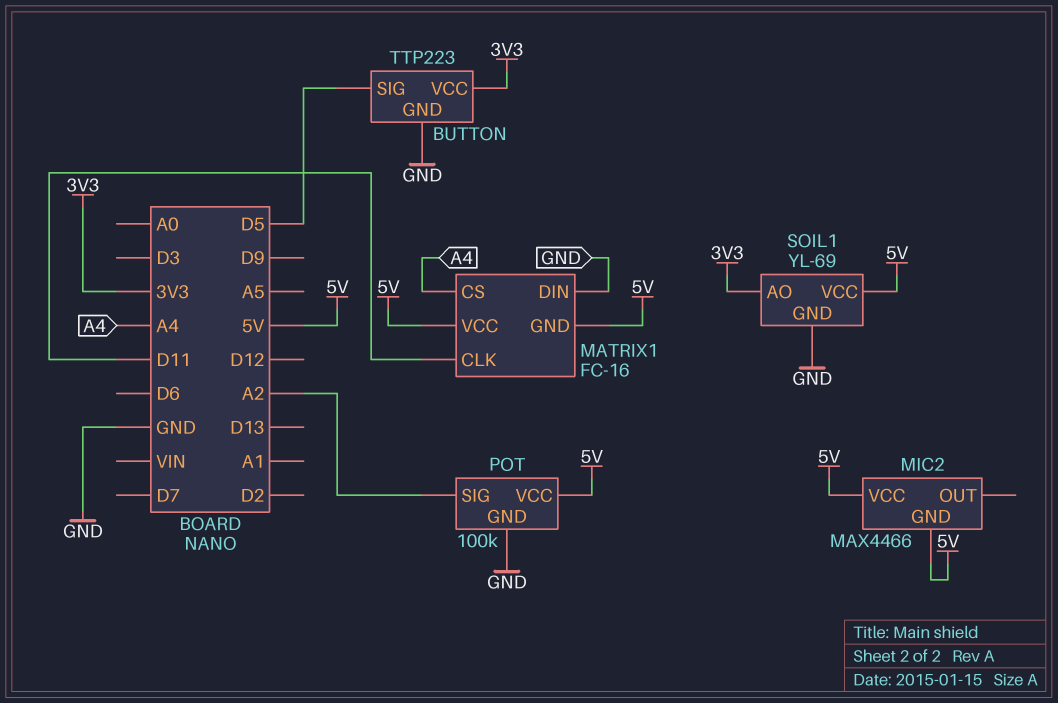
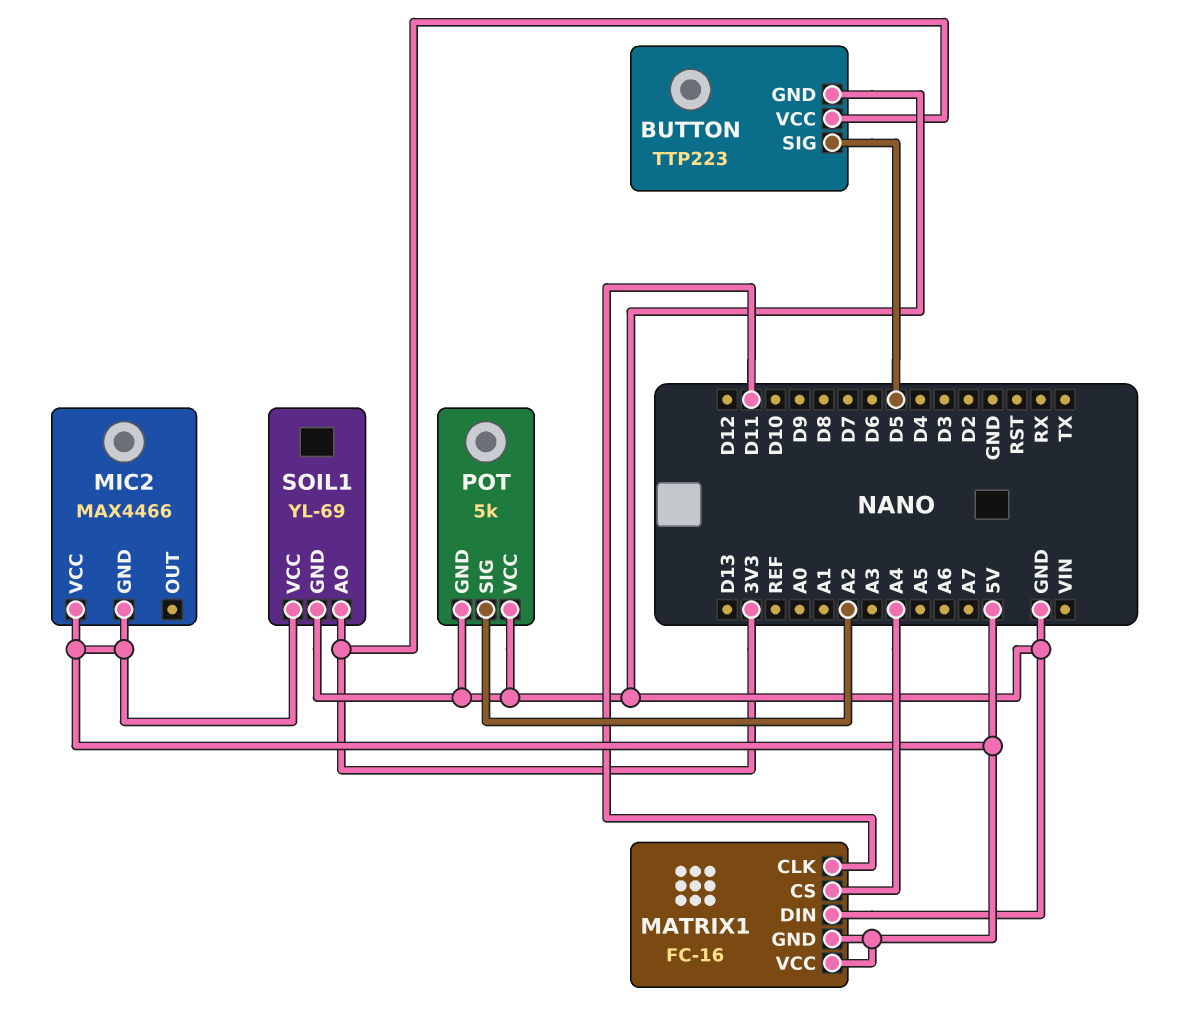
POT: 100k -> 5k
POT pin VCC: 5V -> GND

